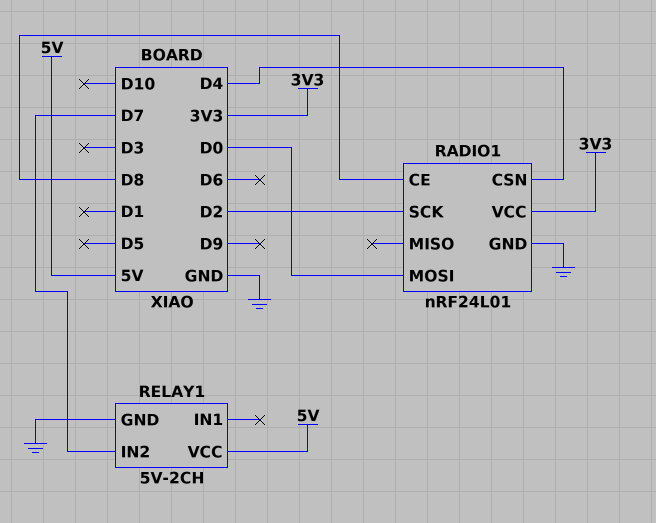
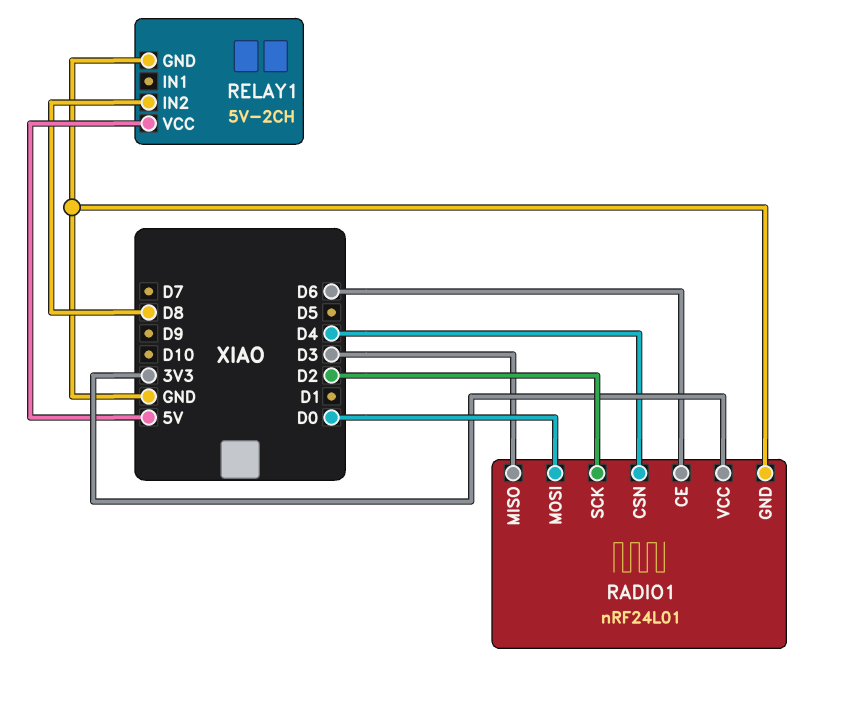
RADIO1 pin CE: D8 -> D6
RADIO1 pin MISO: none -> D3
RELAY1 pin IN2: D7 -> D8

